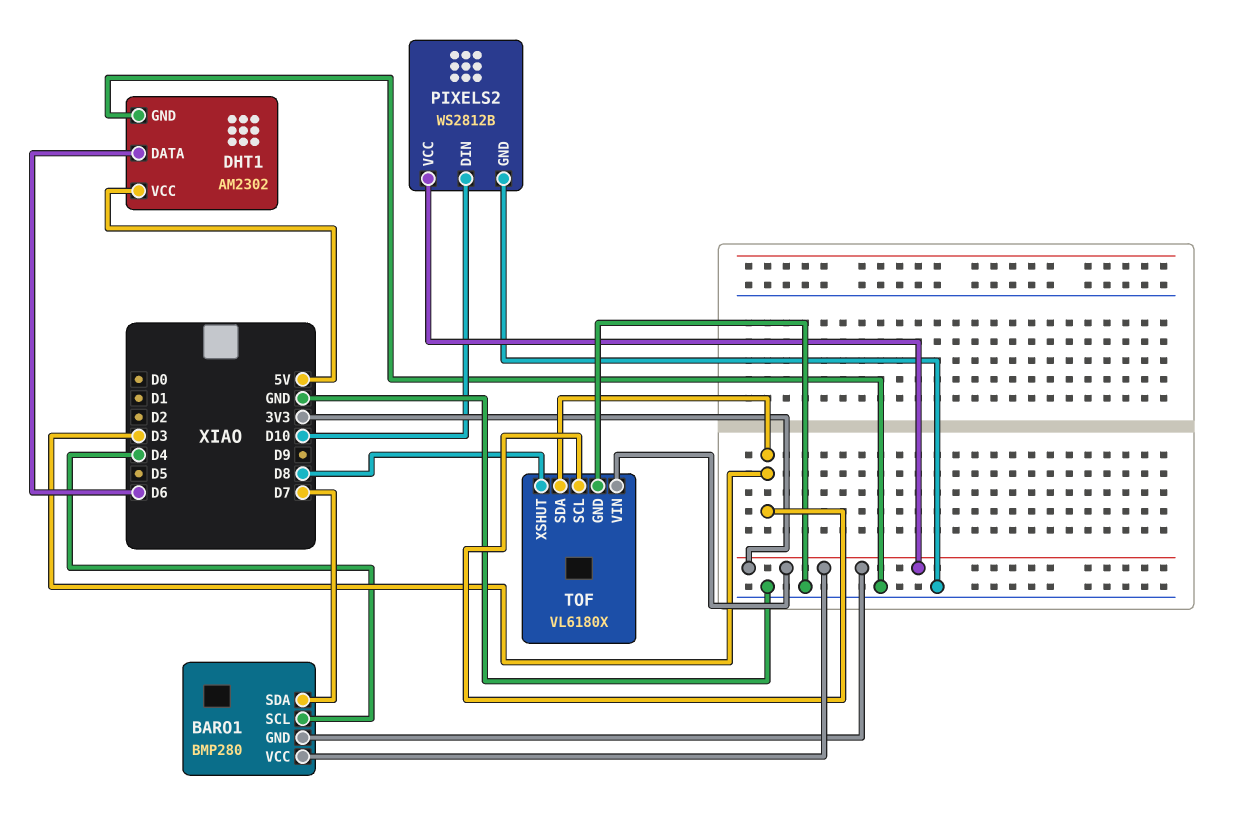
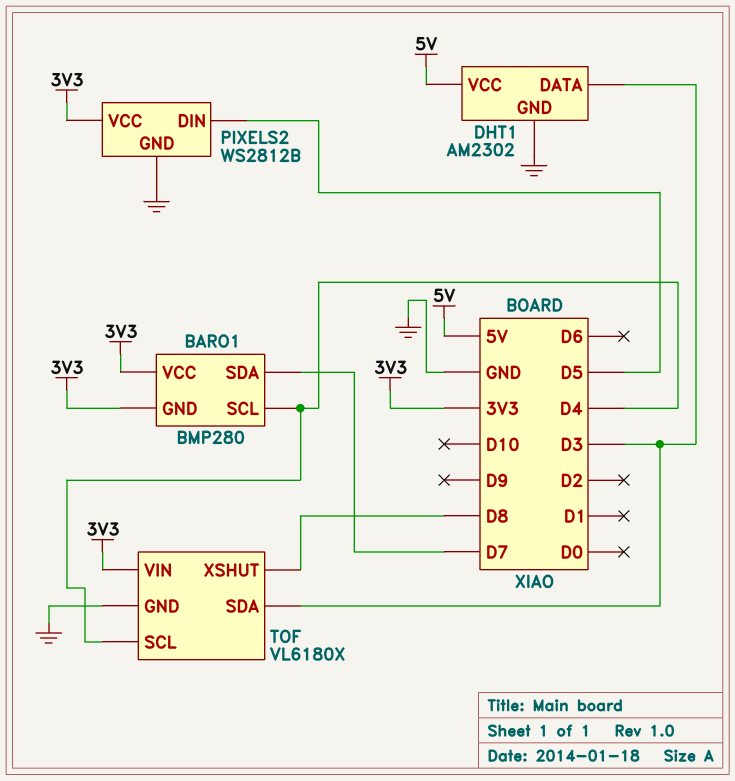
DHT1 pin DATA: D6 -> D3
PIXELS2 pin DIN: D10 -> D5
TOF pin SCL: D3 -> D4

